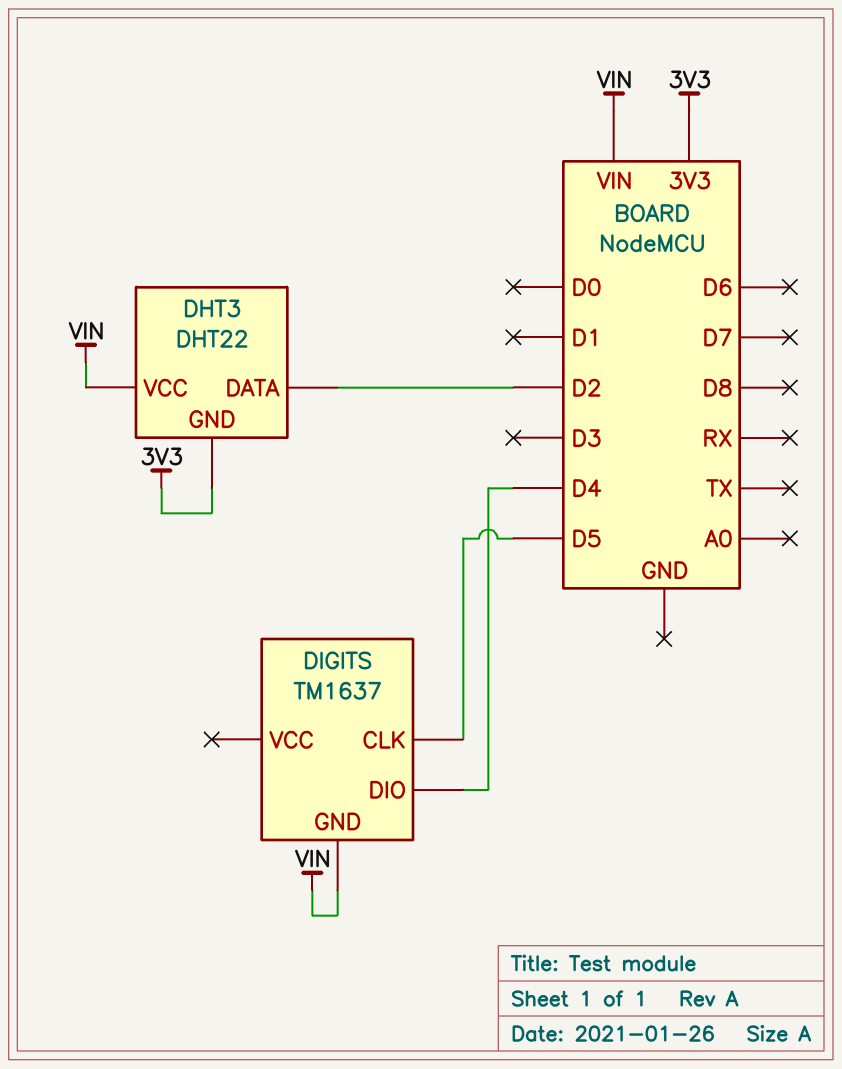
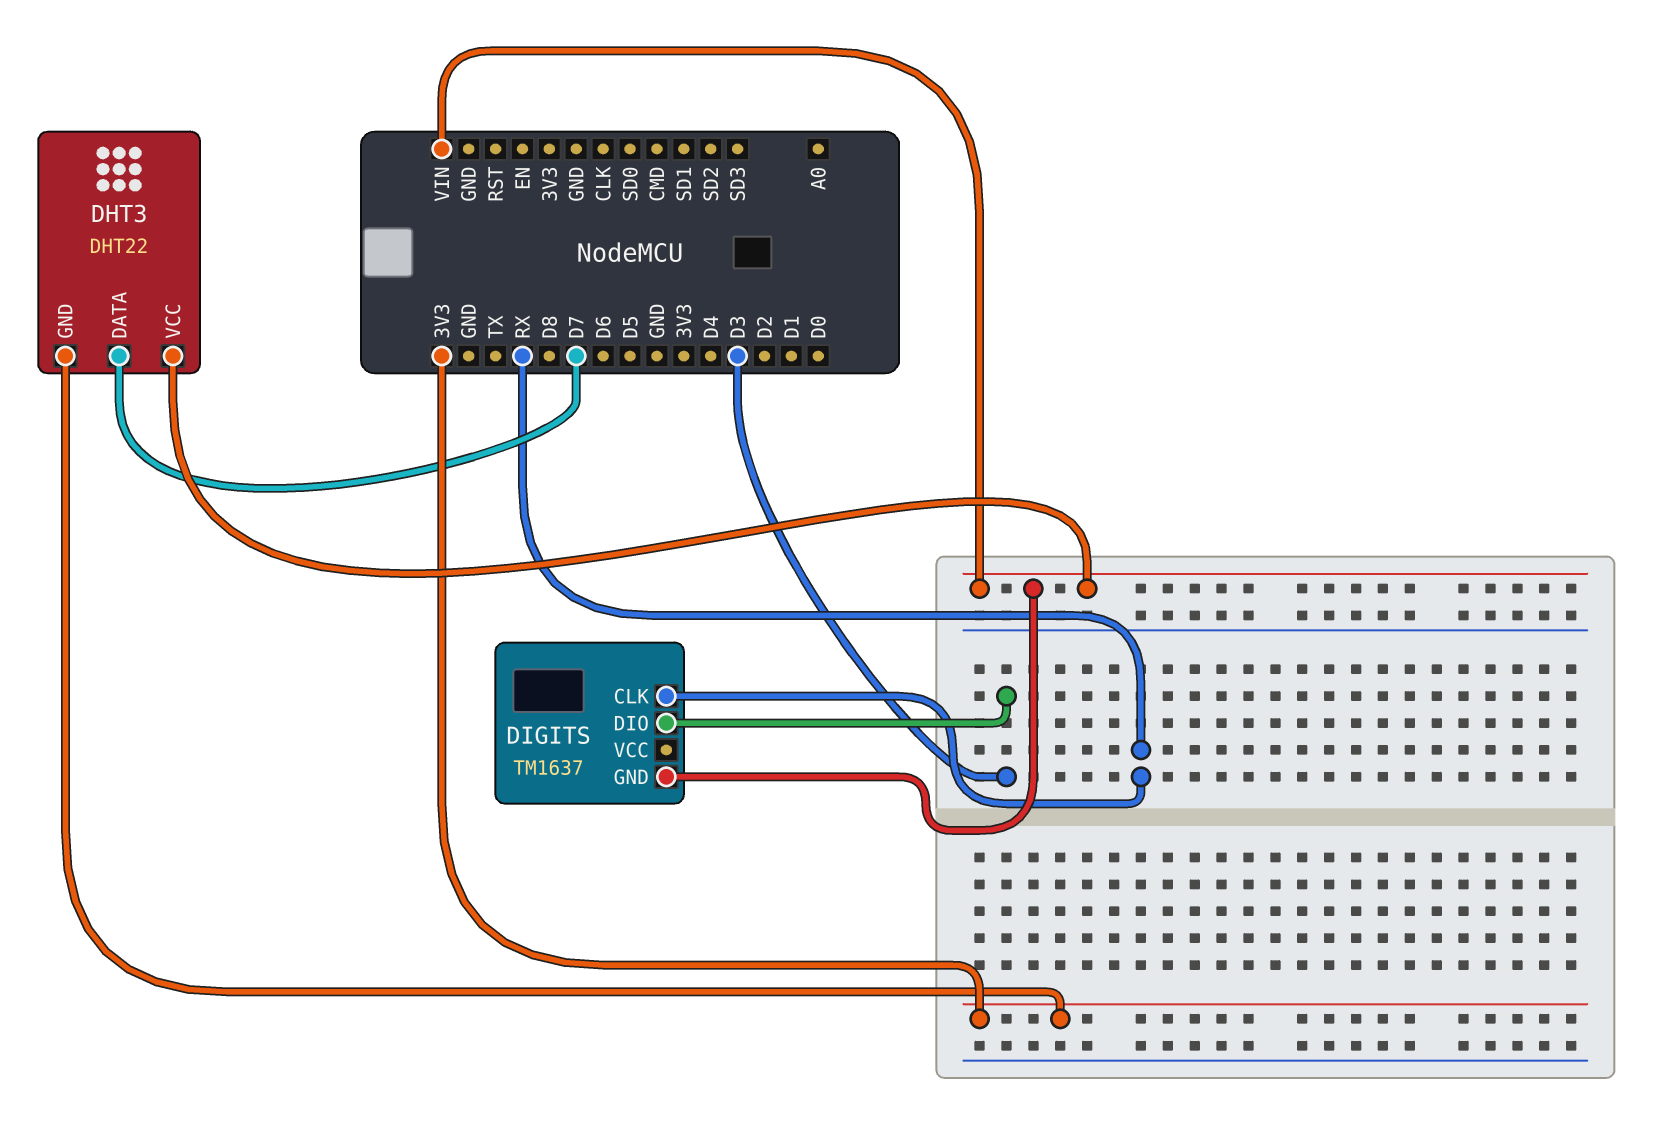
DHT3 pin DATA: D2 -> D7
DIGITS pin CLK: D5 -> RX
DIGITS pin DIO: D4 -> D3

